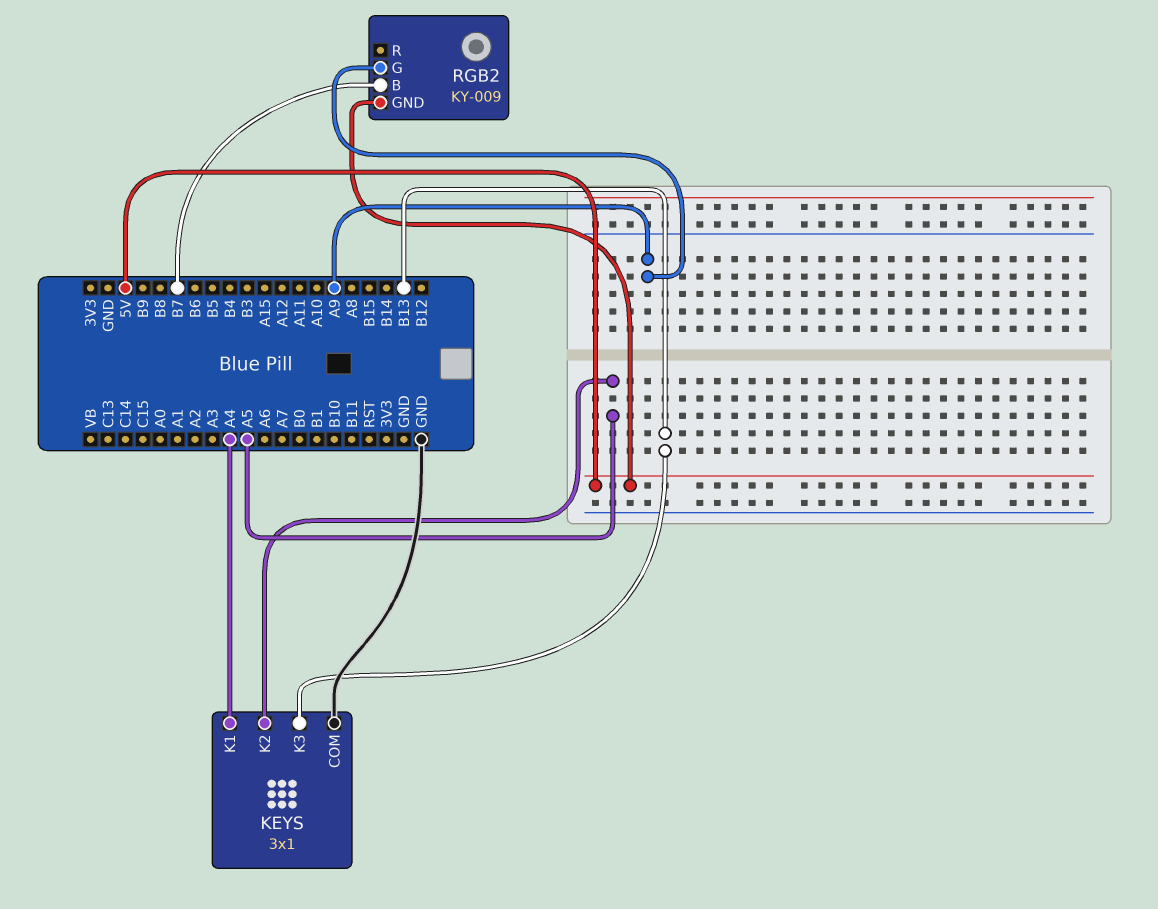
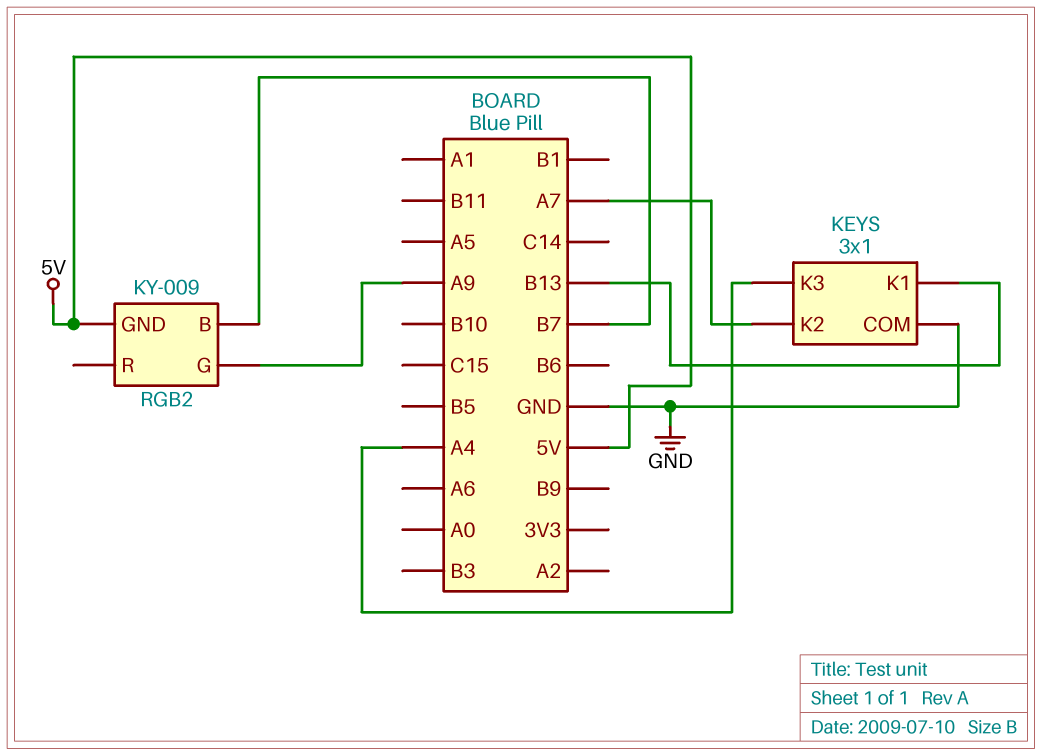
KEYS pin K1: A4 -> B13
KEYS pin K2: A5 -> A7
KEYS pin K3: B13 -> A4

